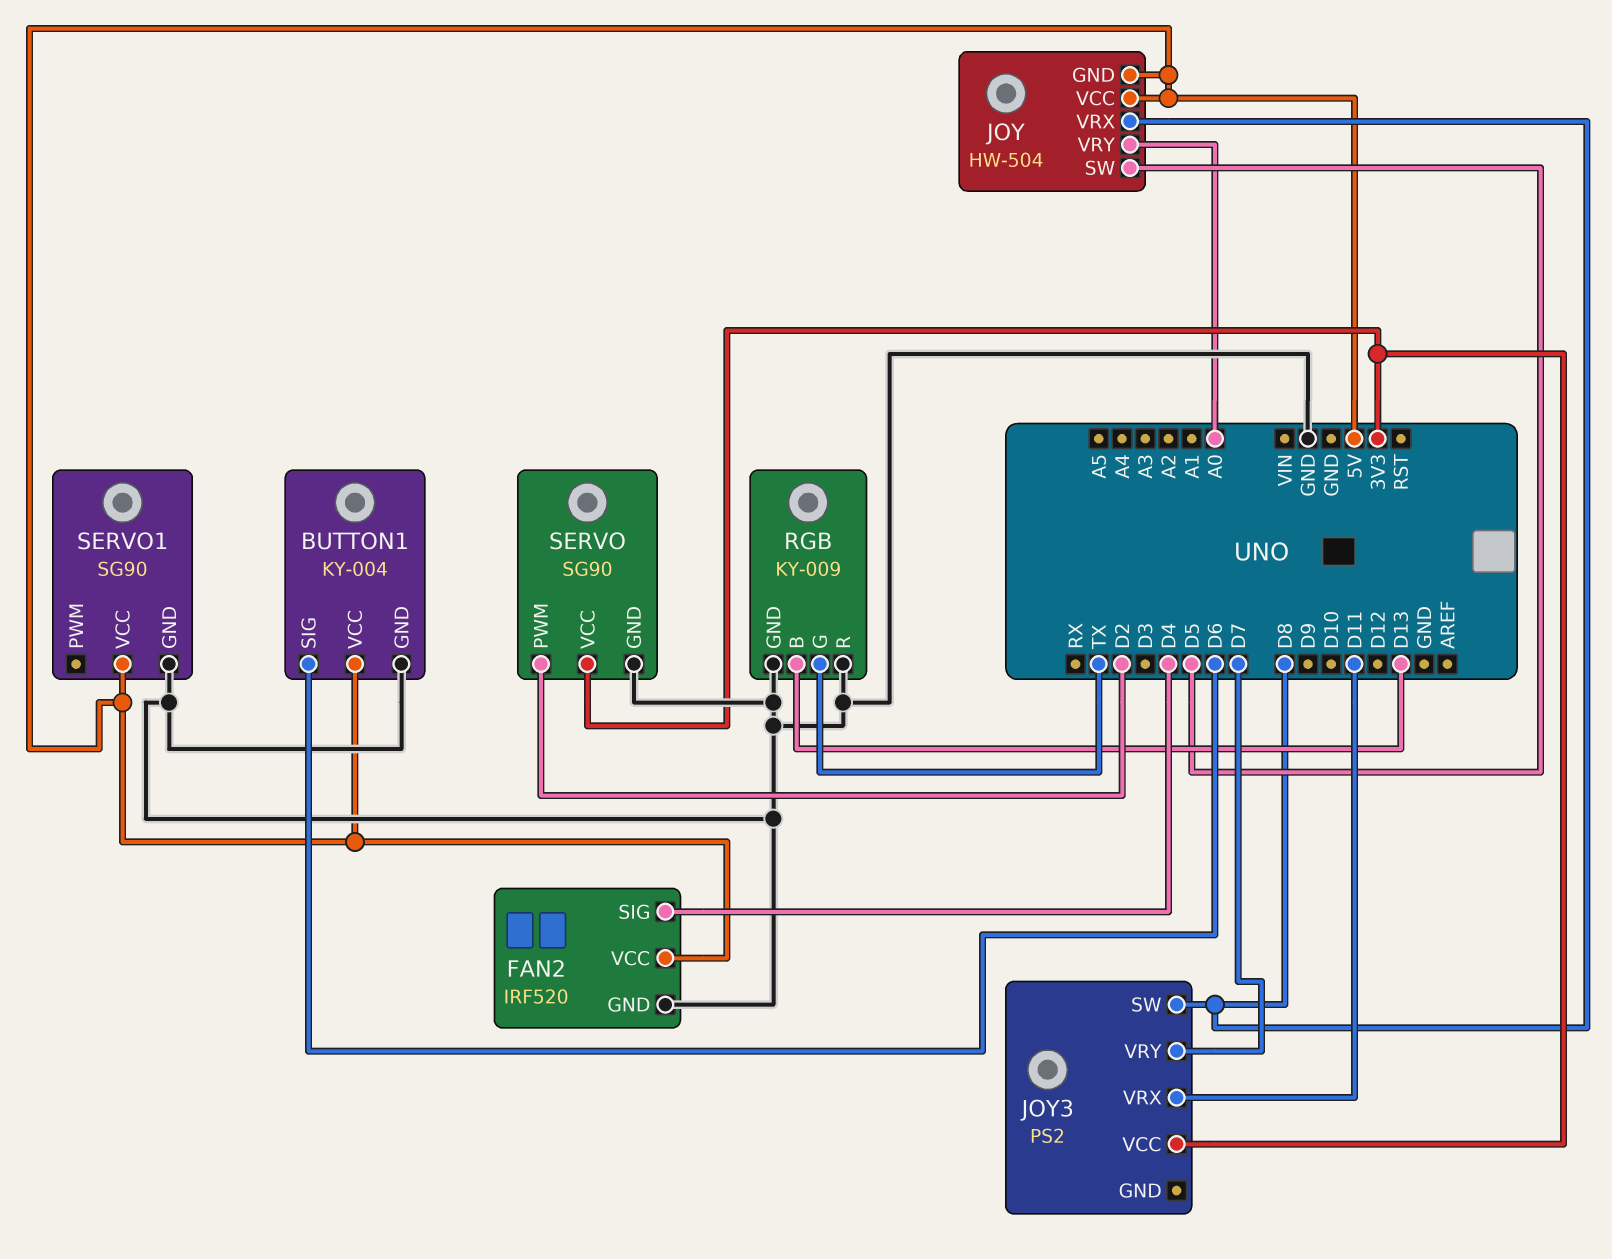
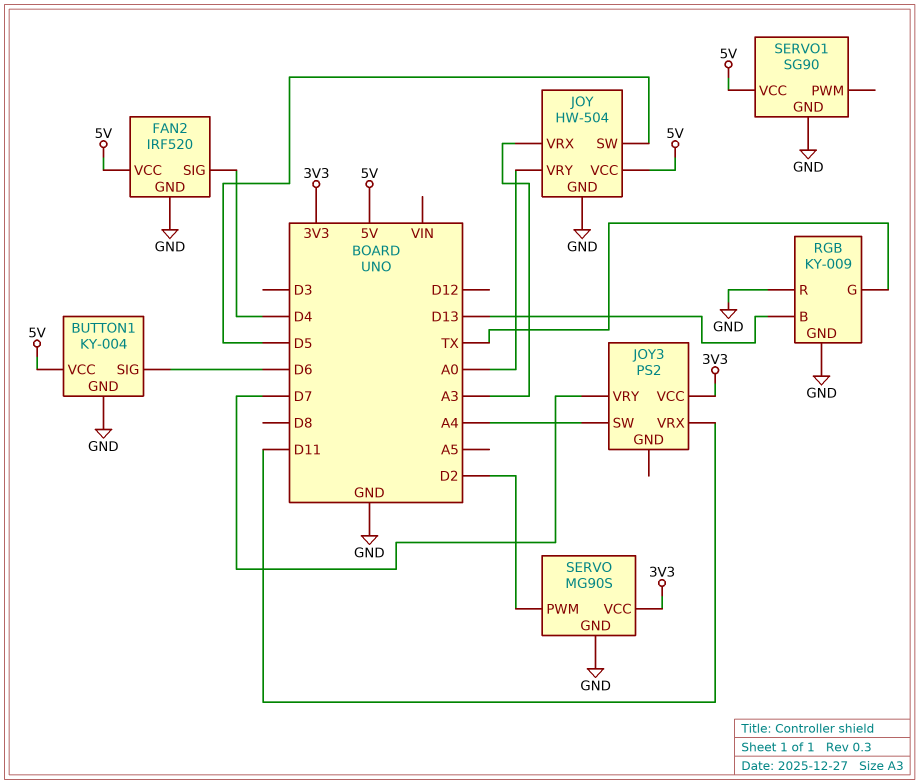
JOY pin GND: 5V -> GND
JOY pin VRX: D8 -> A3
JOY3 pin SW: D8 -> A4
SERVO: SG90 -> MG90S

